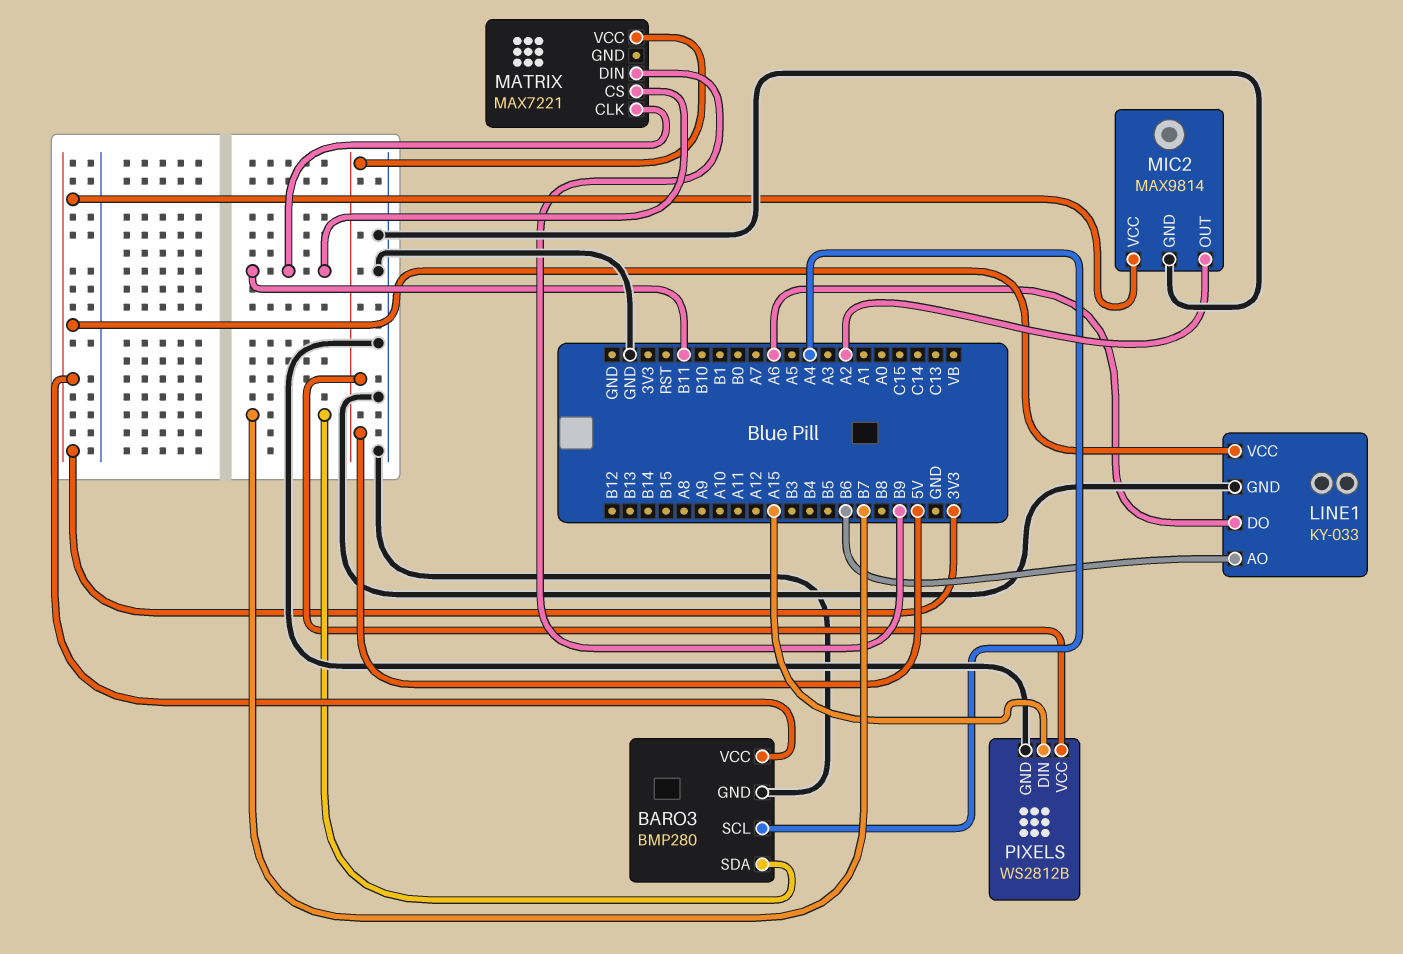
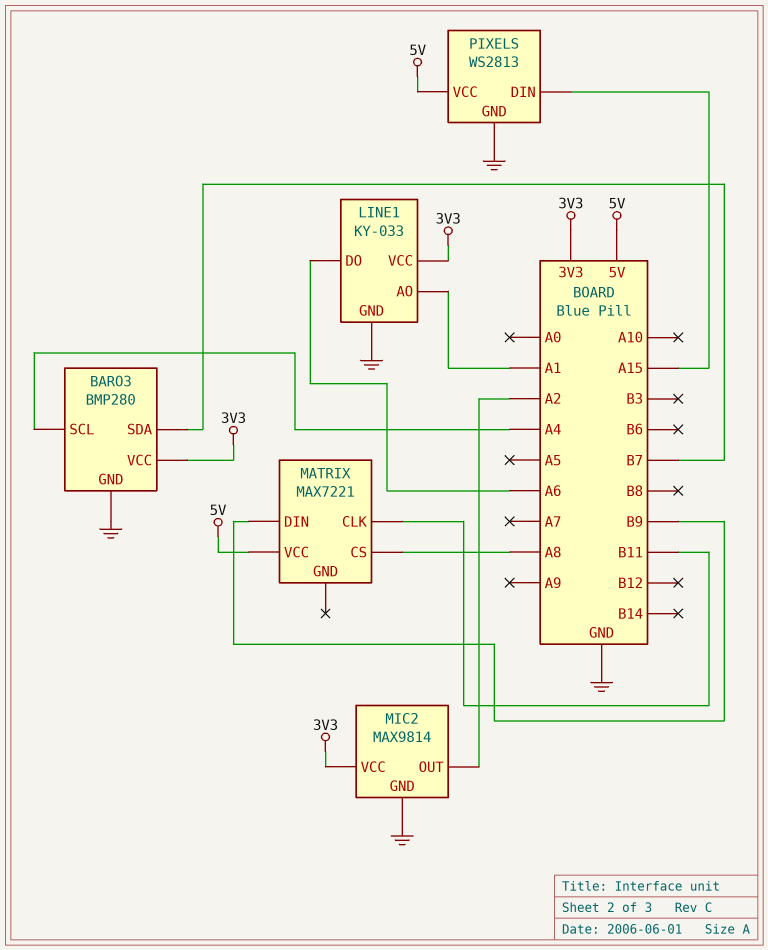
LINE1 pin AO: B6 -> A1
MATRIX pin CS: B11 -> A8
PIXELS: WS2812B -> WS2813

